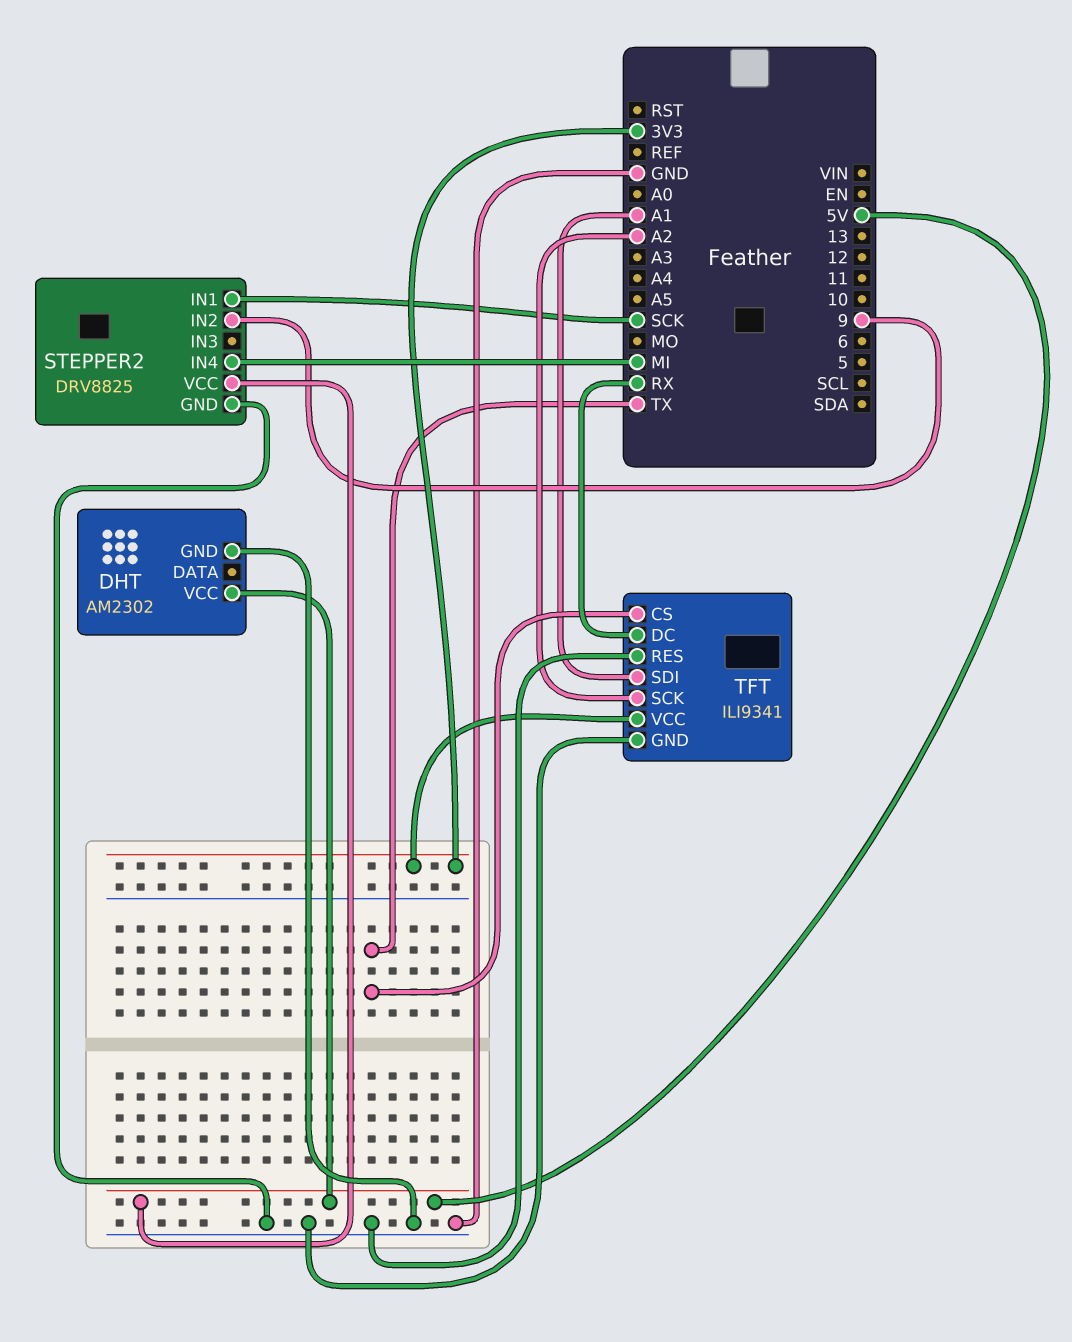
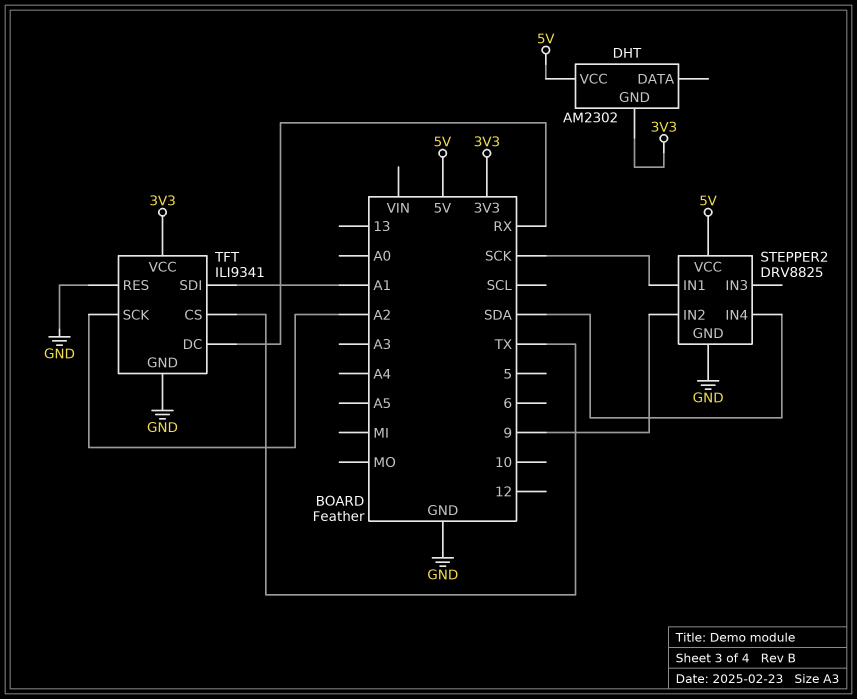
DHT pin GND: GND -> 3V3
STEPPER2 pin IN4: MI -> SDA

